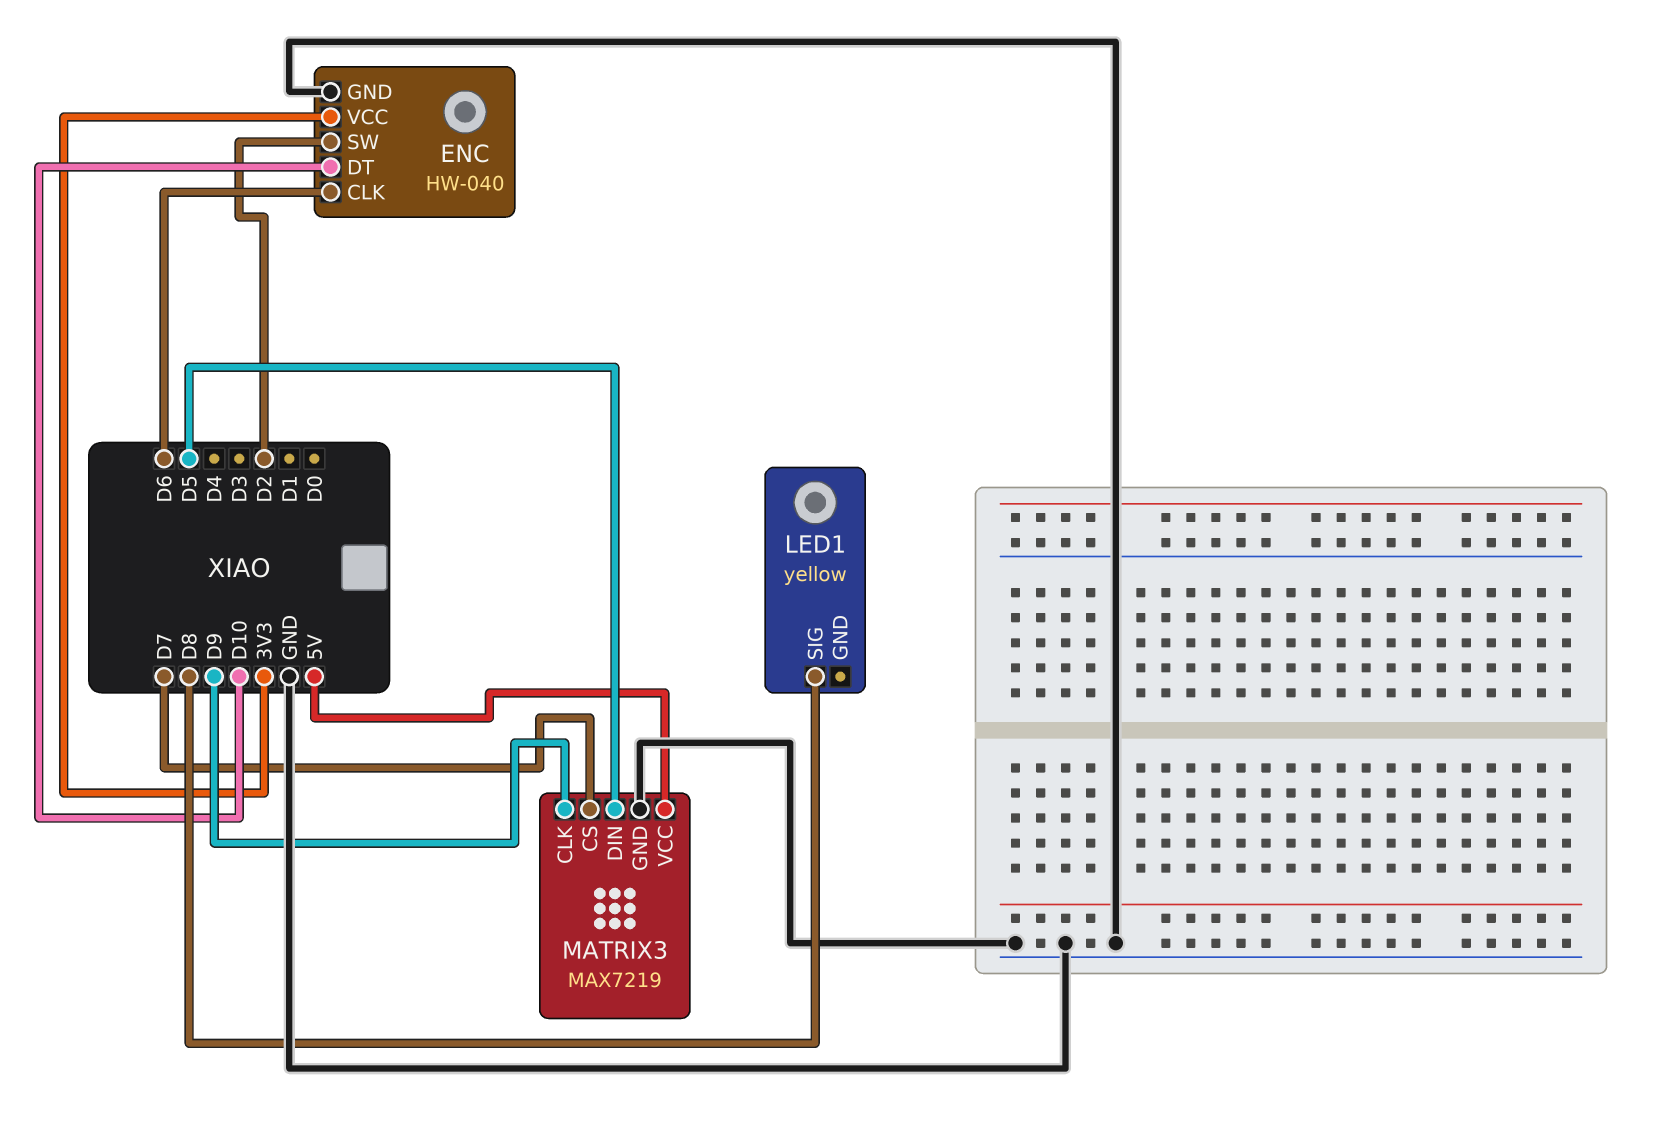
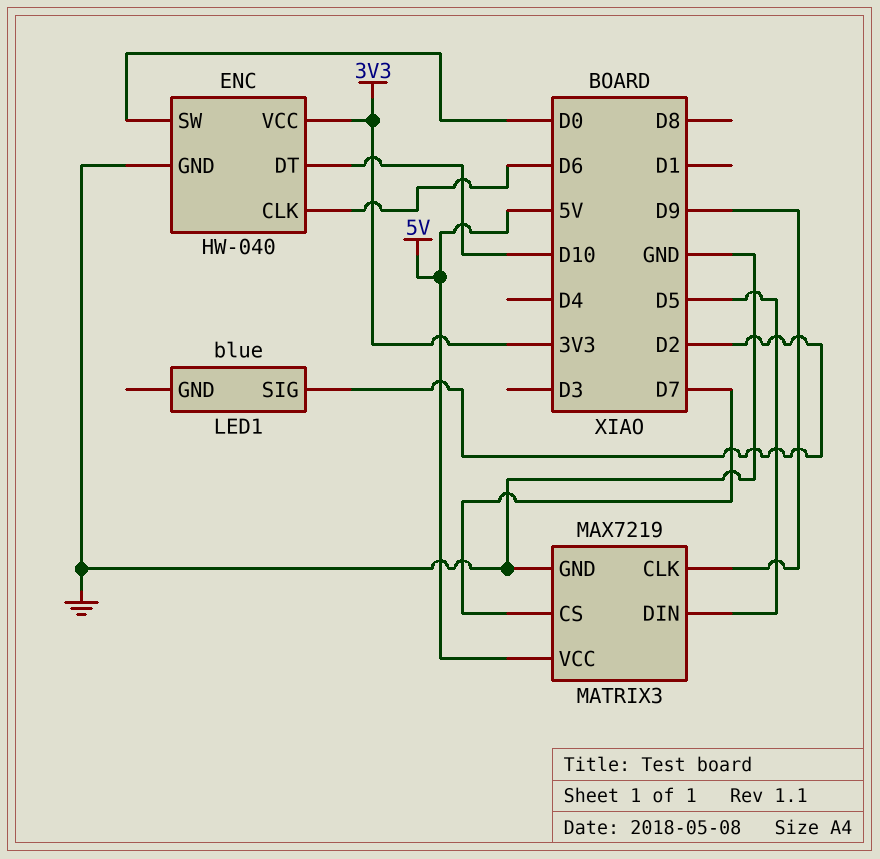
ENC pin SW: D2 -> D0
LED1: yellow -> blue
LED1 pin SIG: D8 -> D2

